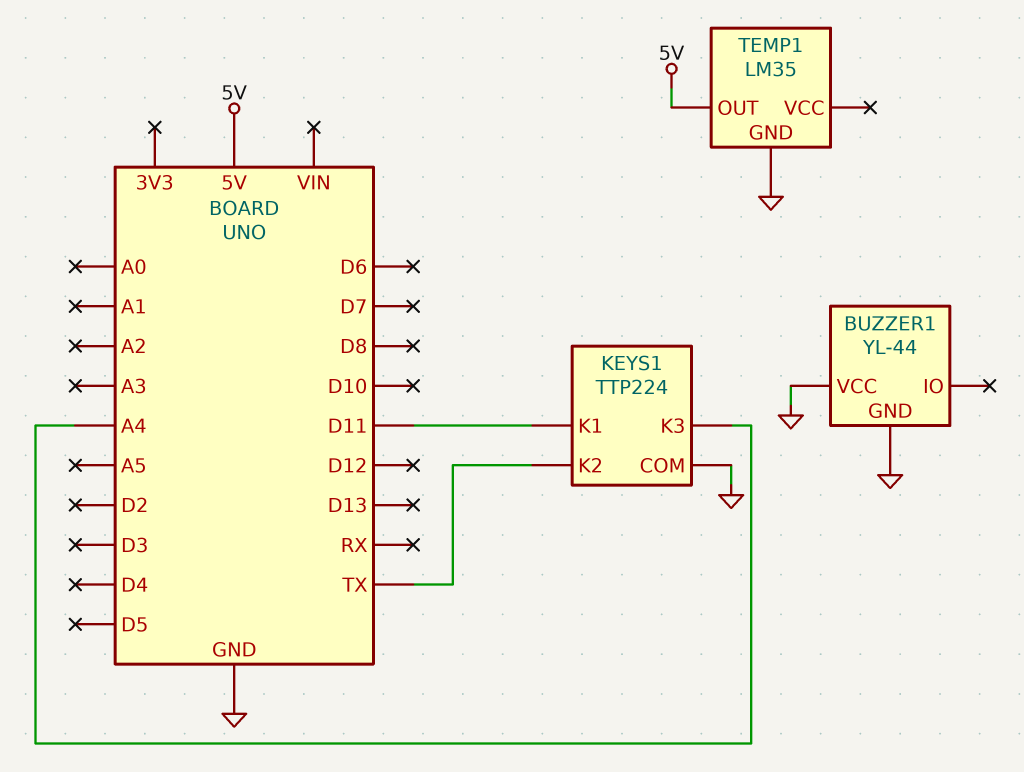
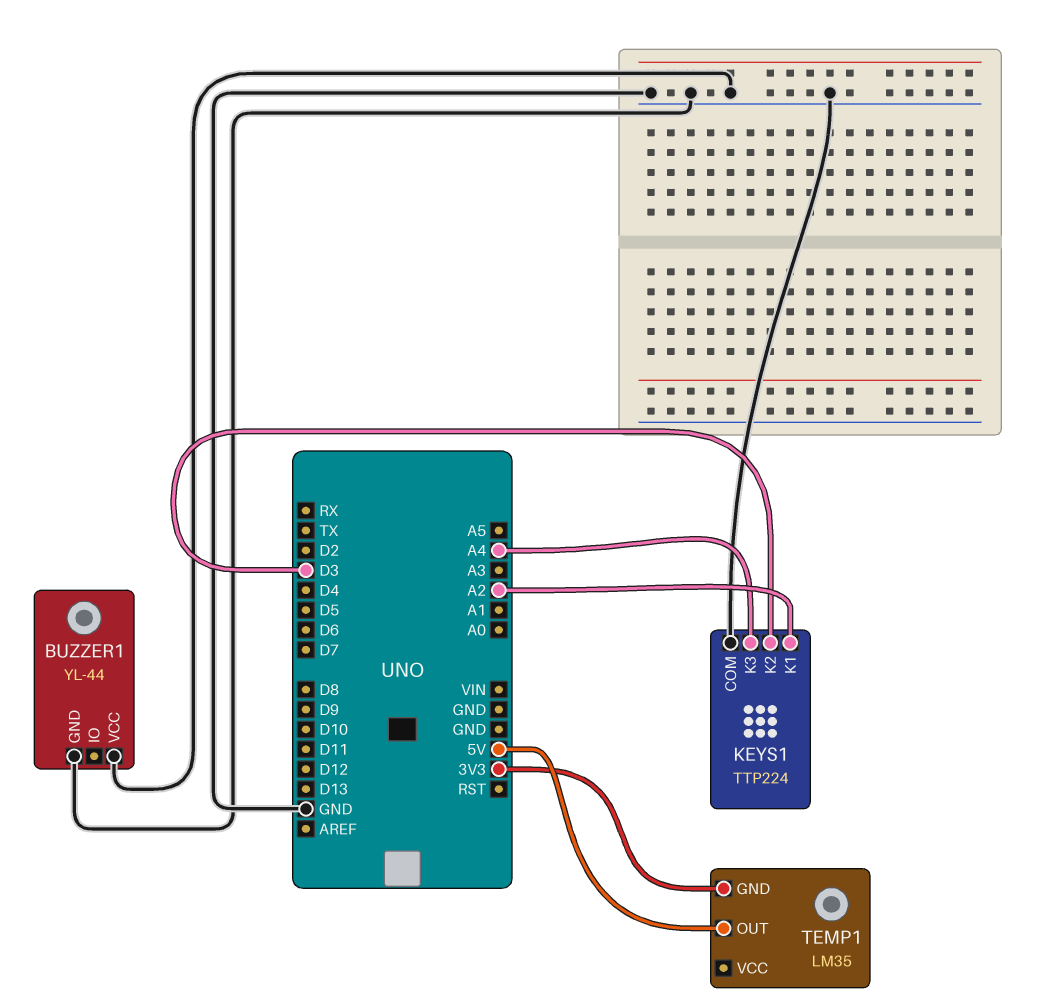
KEYS1 pin K1: D11 -> A2
KEYS1 pin K2: TX -> D3
TEMP1 pin GND: GND -> 3V3

